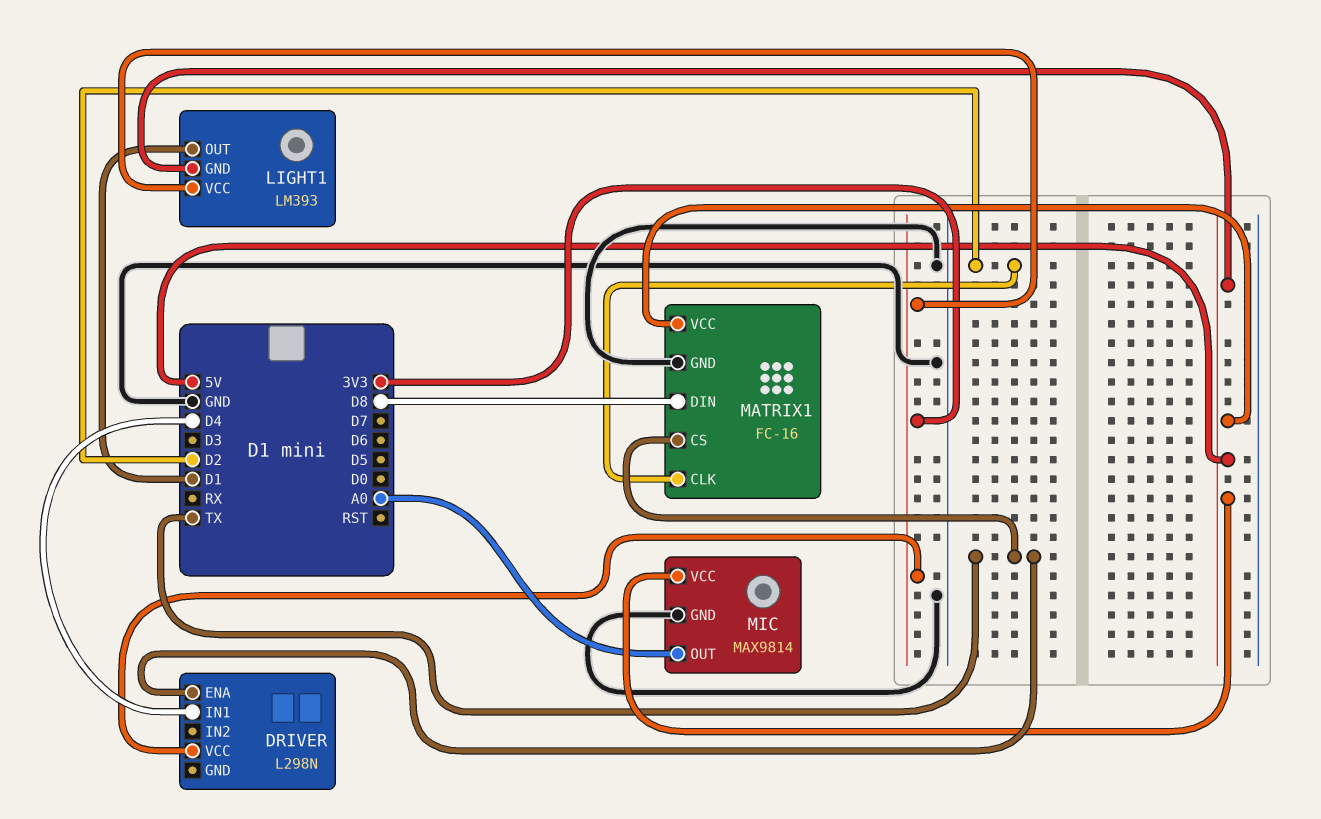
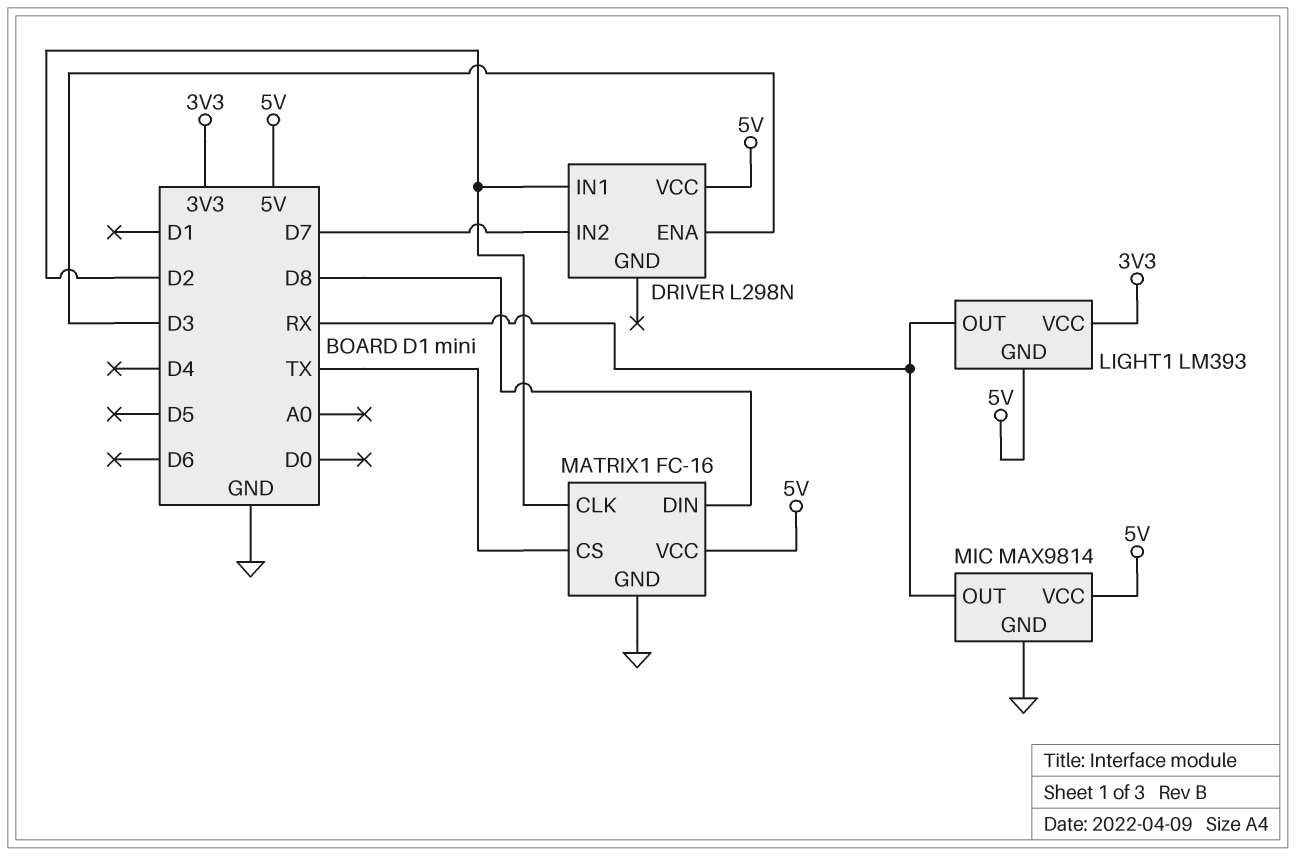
DRIVER pin ENA: TX -> D3
DRIVER pin IN1: D4 -> D2
DRIVER pin IN2: none -> D7
DRIVER pin VCC: 3V3 -> 5V
LIGHT1 pin OUT: D1 -> RX
MIC pin OUT: A0 -> RX

